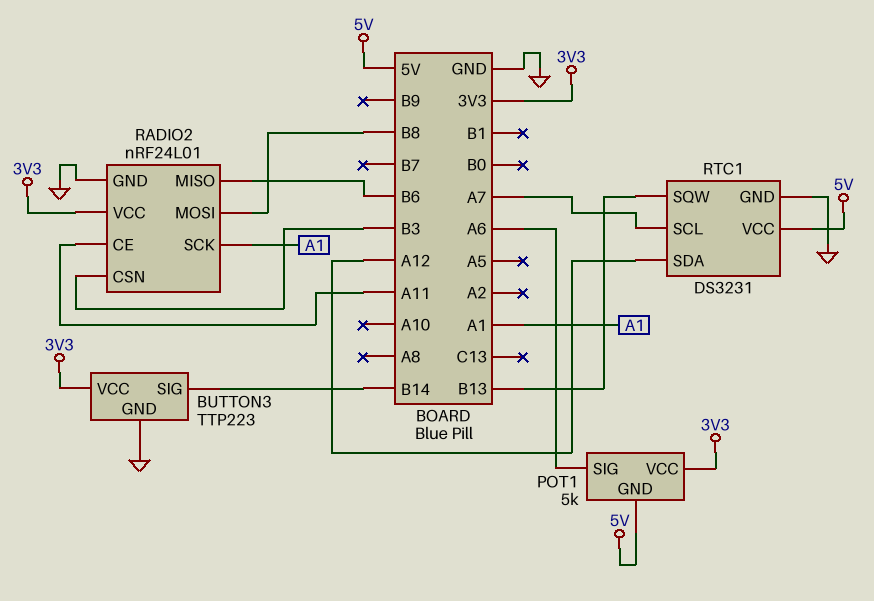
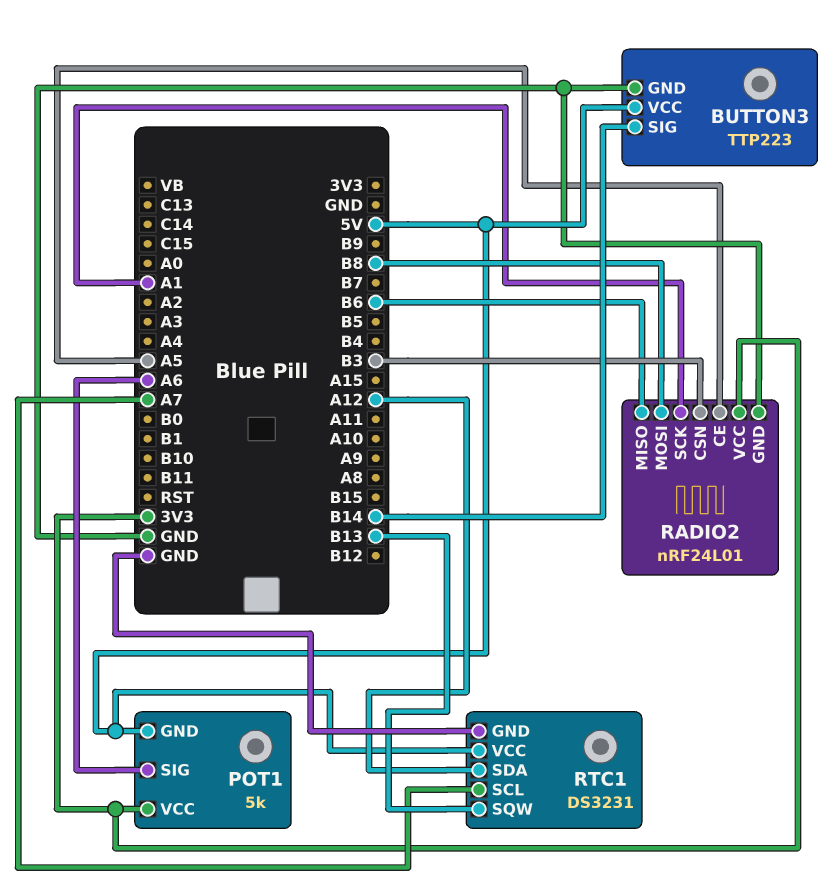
BUTTON3 pin VCC: 3V3 -> 5V
RADIO2 pin CE: A11 -> A5

